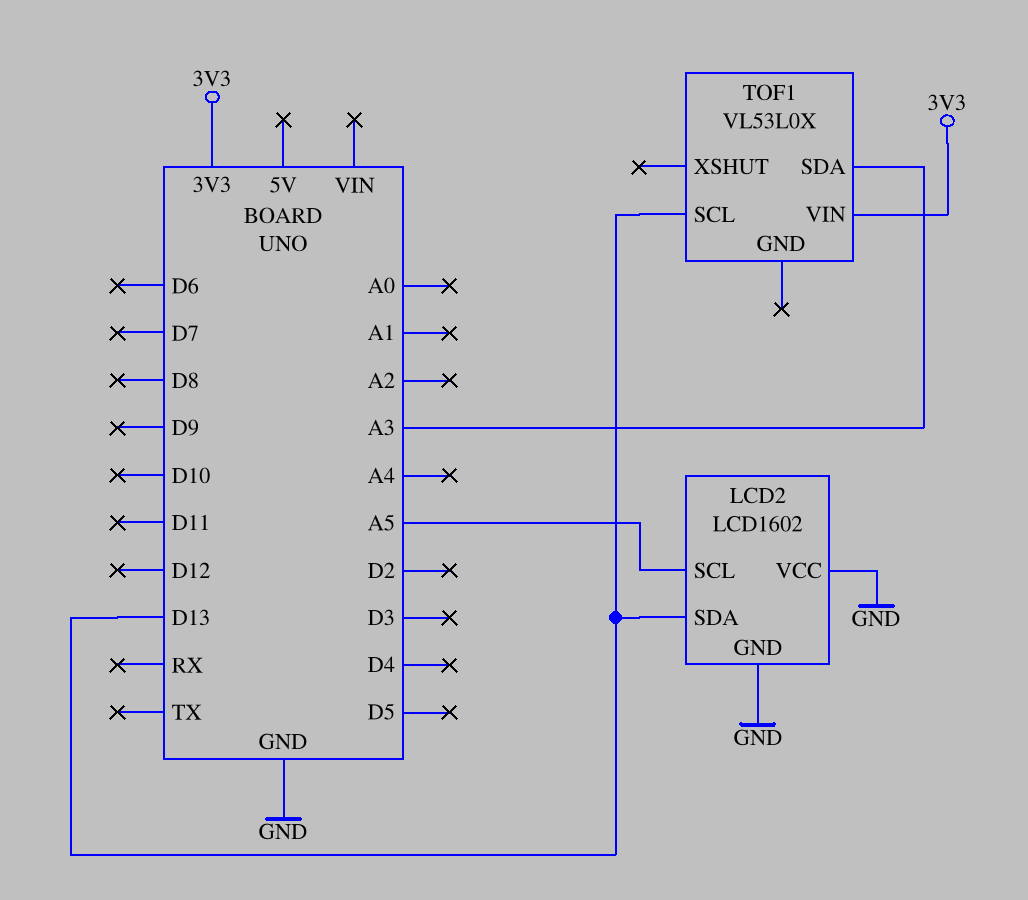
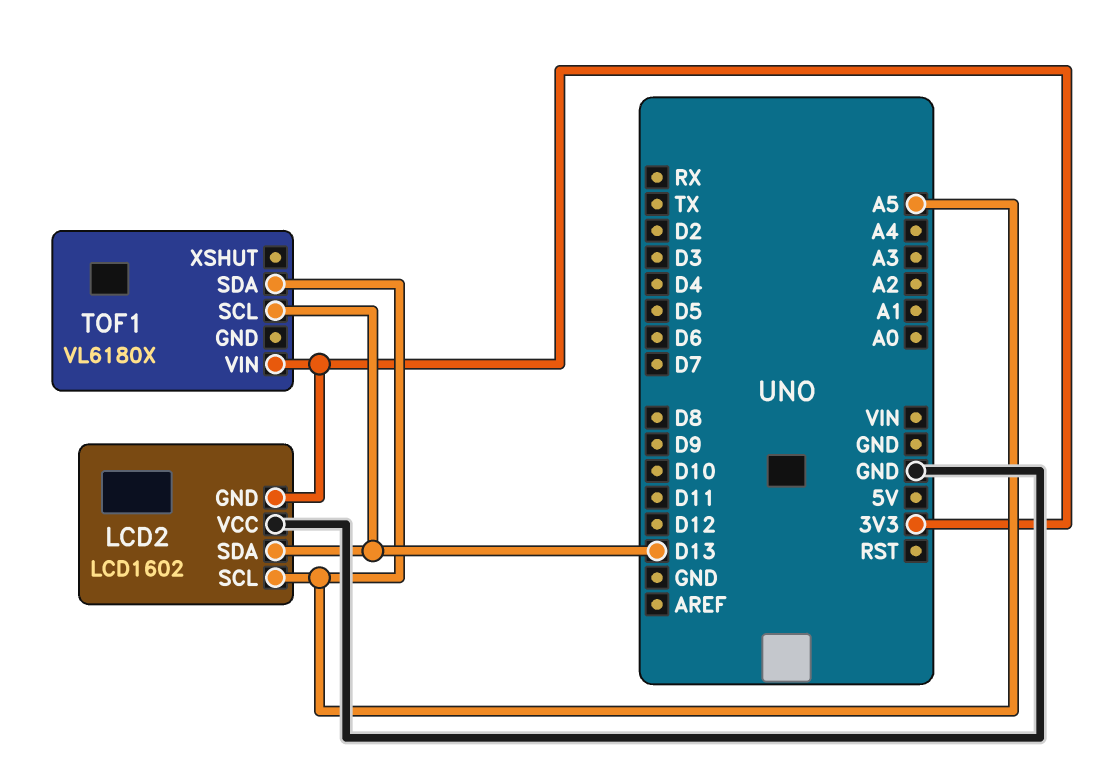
LCD2 pin GND: GND -> 3V3
TOF1: VL53L0X -> VL6180X
TOF1 pin SDA: A3 -> A5

